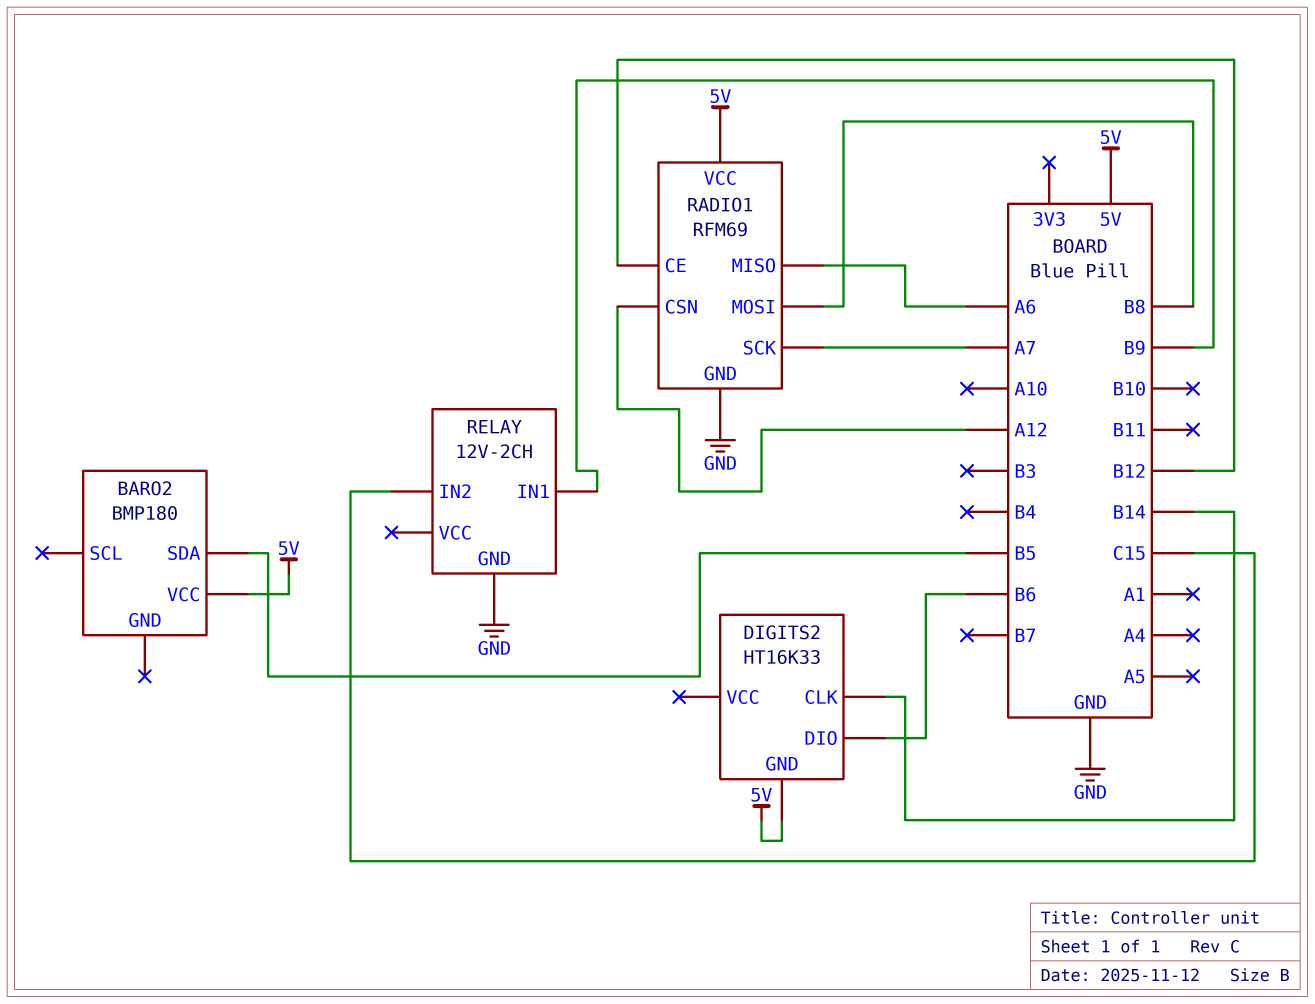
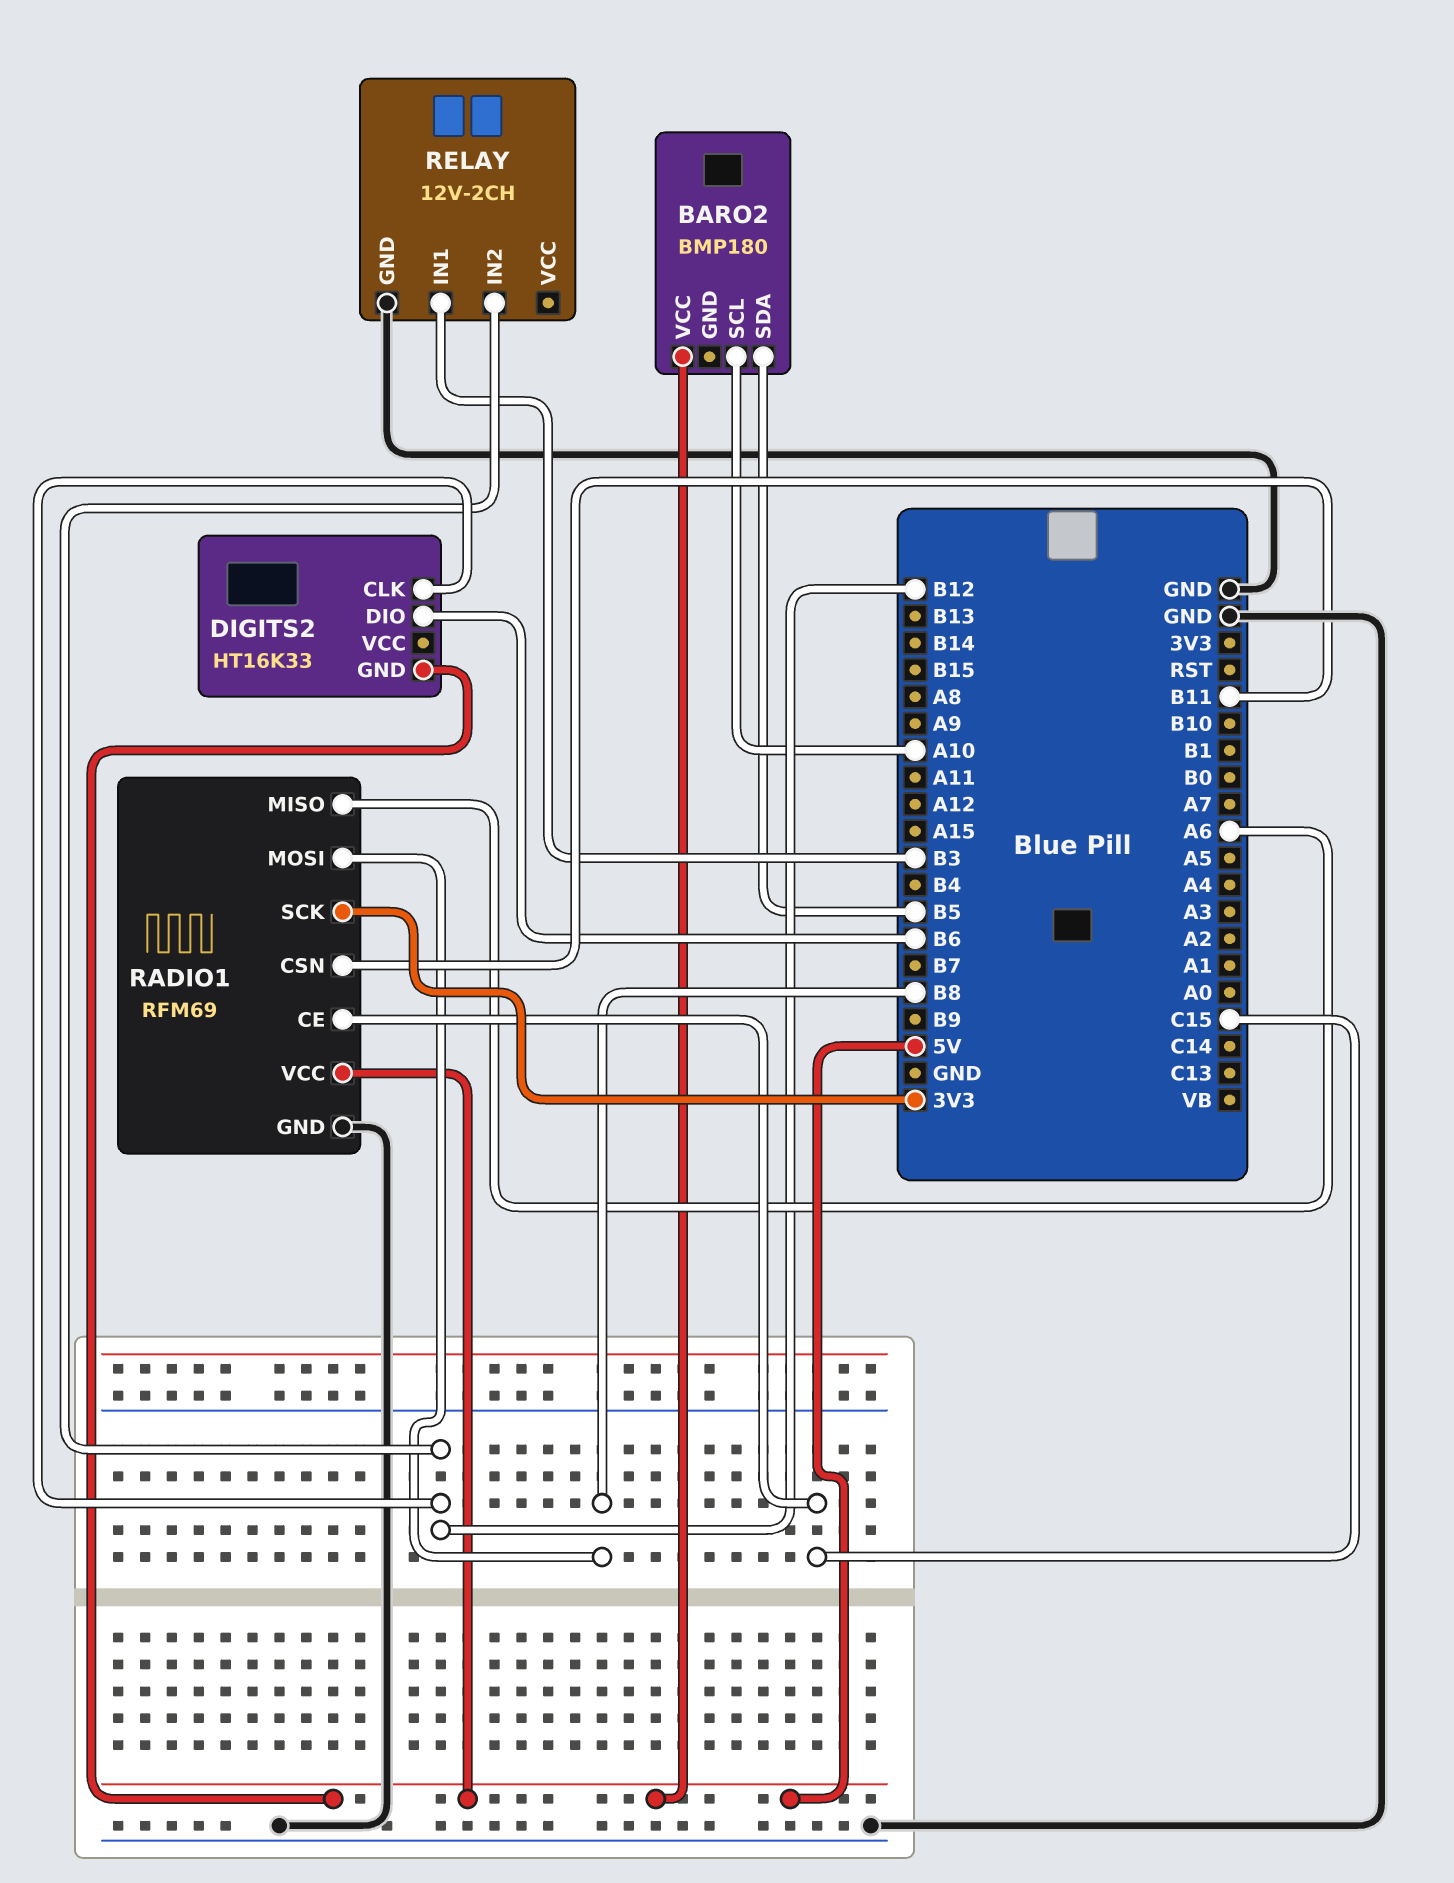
BARO2 pin SCL: none -> A10
DIGITS2 pin CLK: B14 -> B12
RADIO1 pin CE: B12 -> C15
RADIO1 pin CSN: A12 -> B11
RADIO1 pin SCK: A7 -> 3V3
RELAY pin IN1: B9 -> B3
RELAY pin IN2: C15 -> B12

